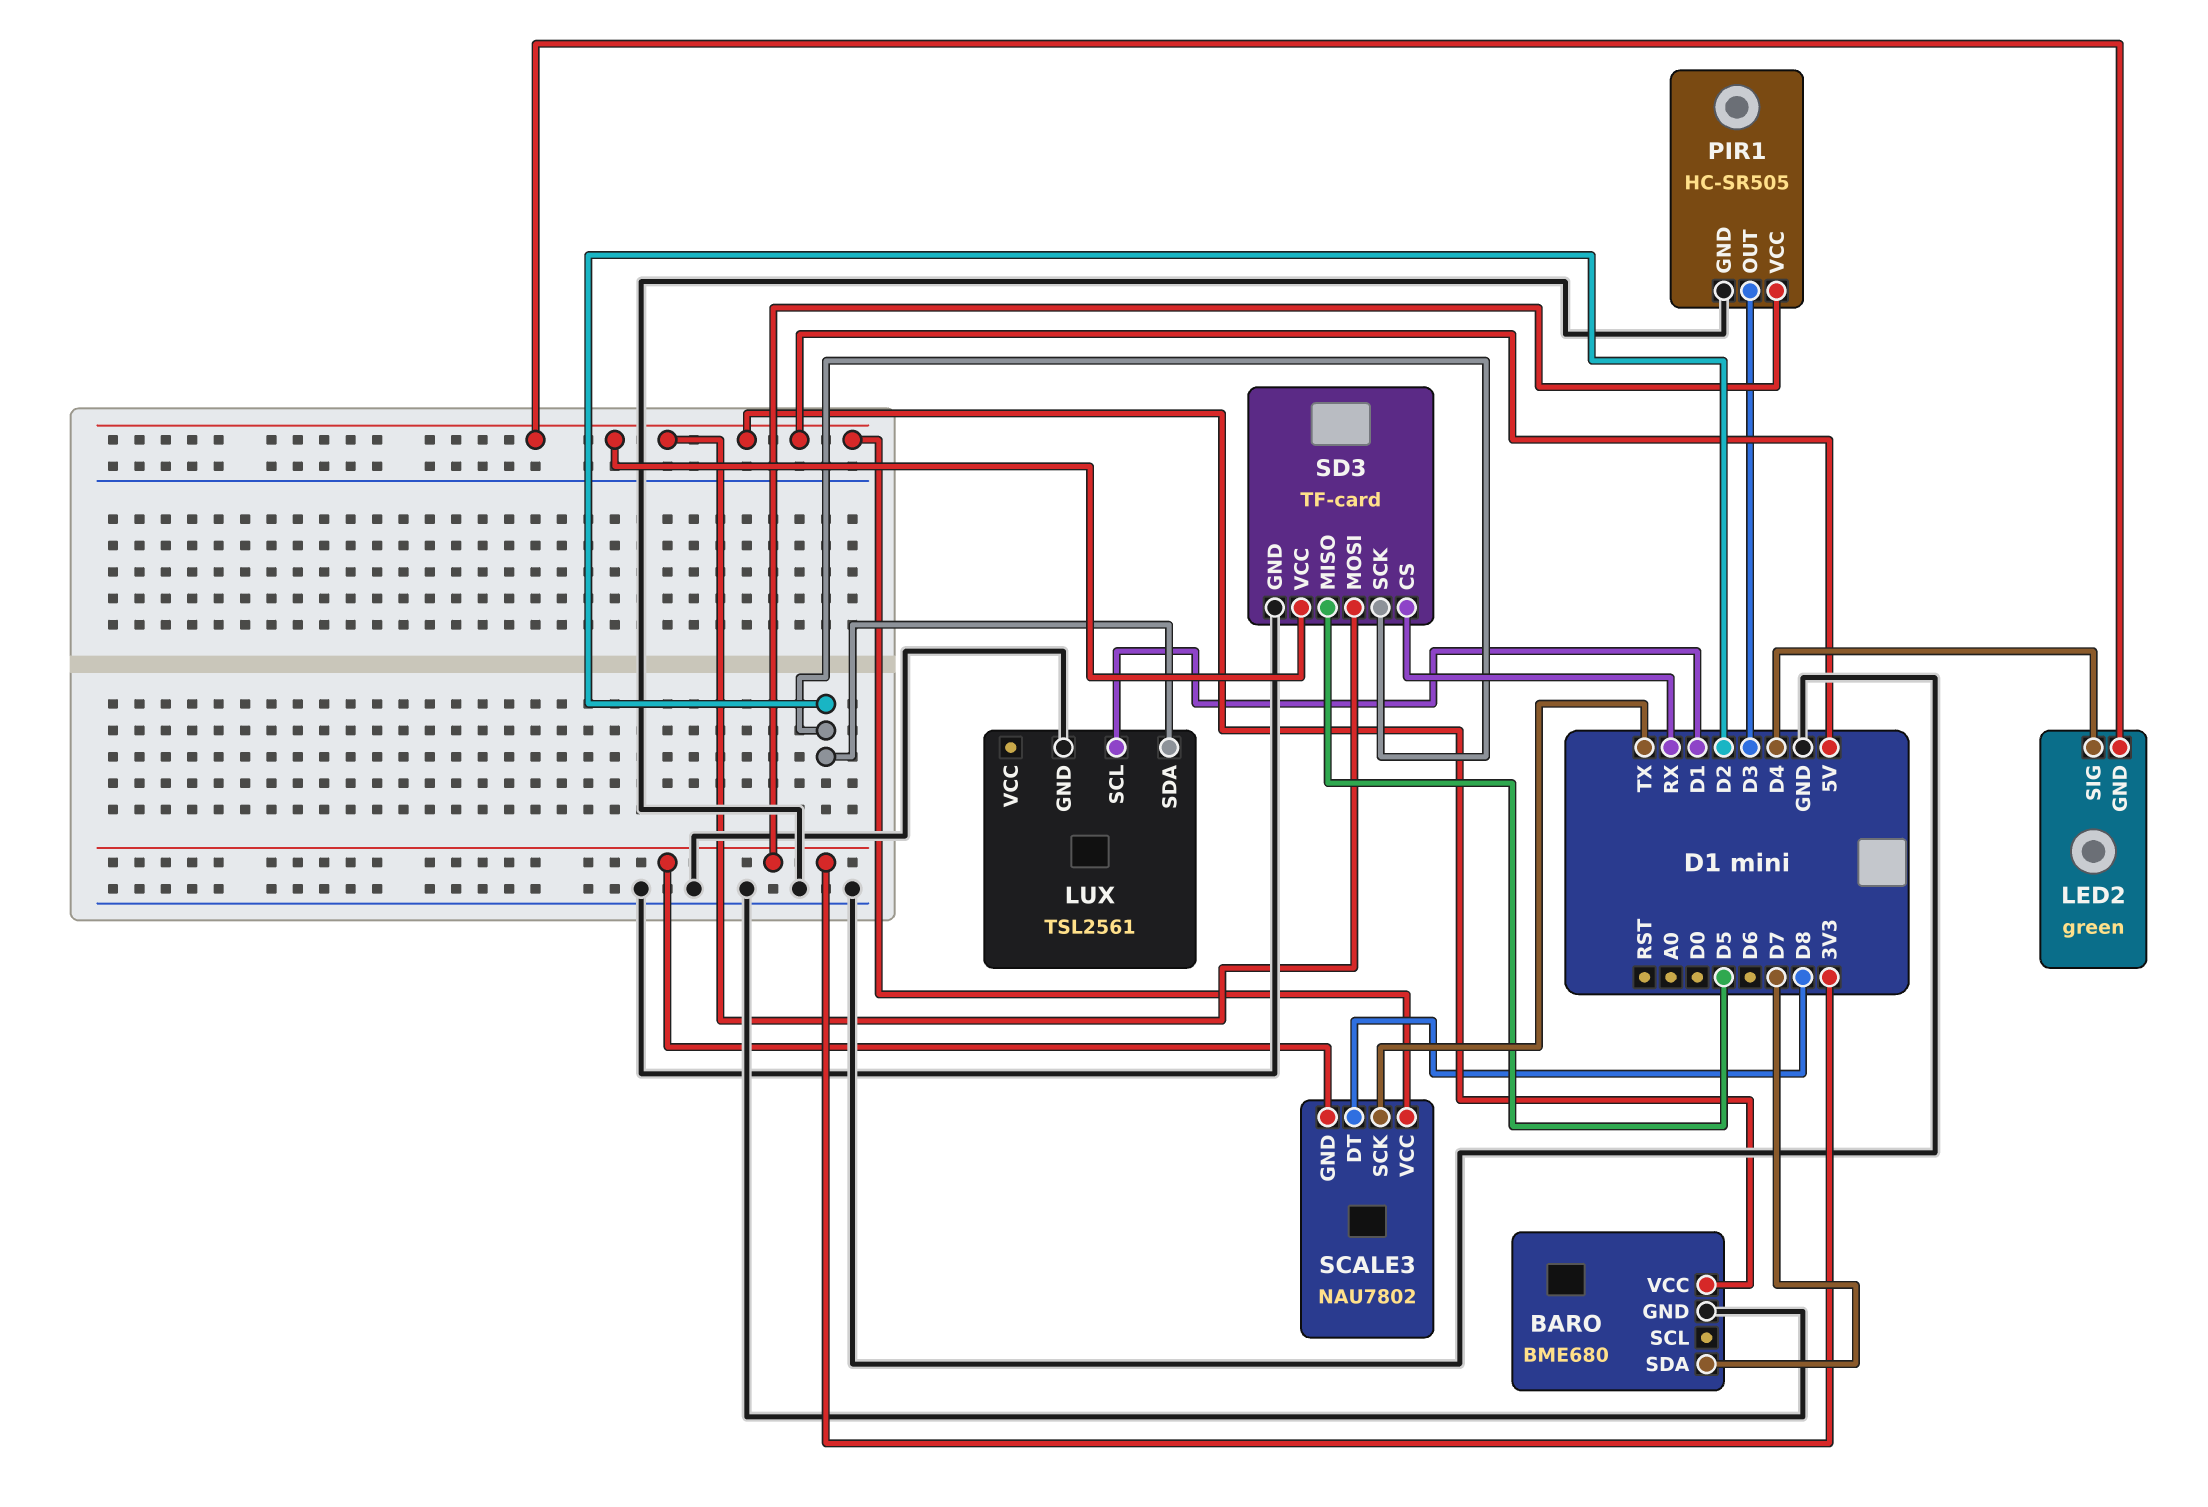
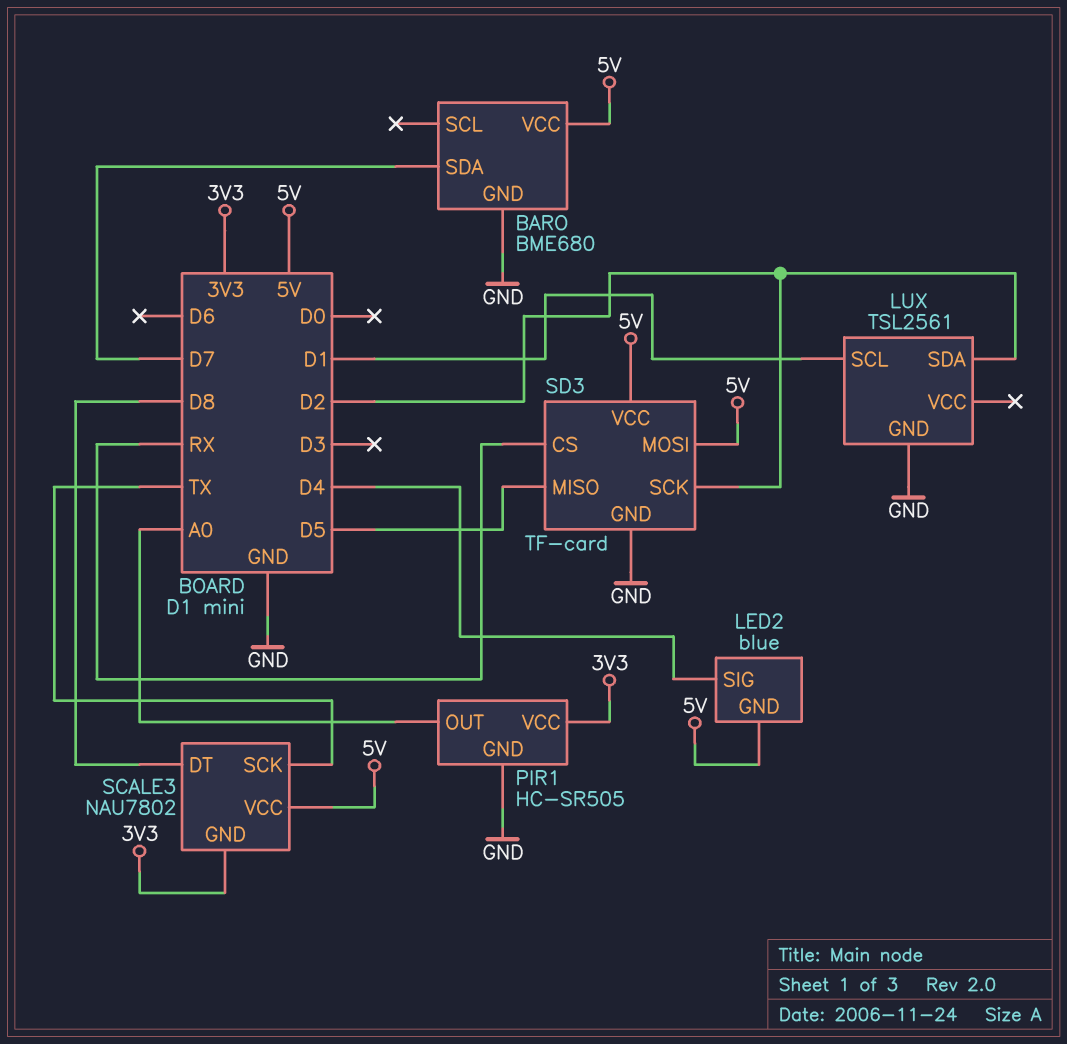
LED2: green -> blue
PIR1 pin OUT: D3 -> A0

